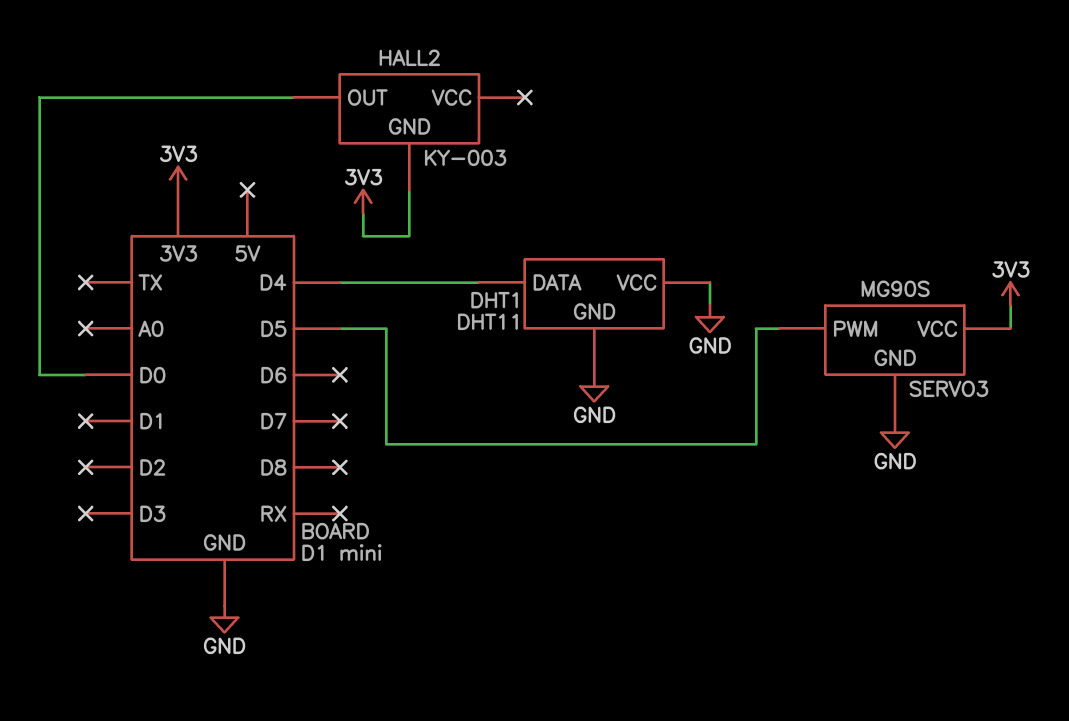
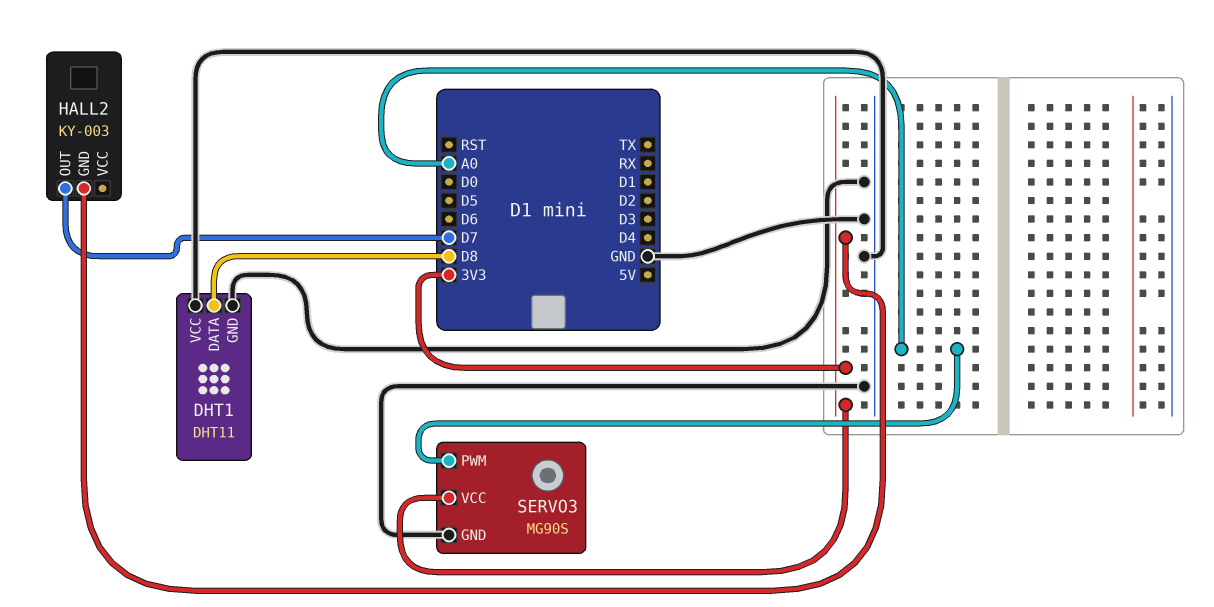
DHT1 pin DATA: D4 -> D8
HALL2 pin OUT: D0 -> D7
SERVO3 pin PWM: D5 -> A0

